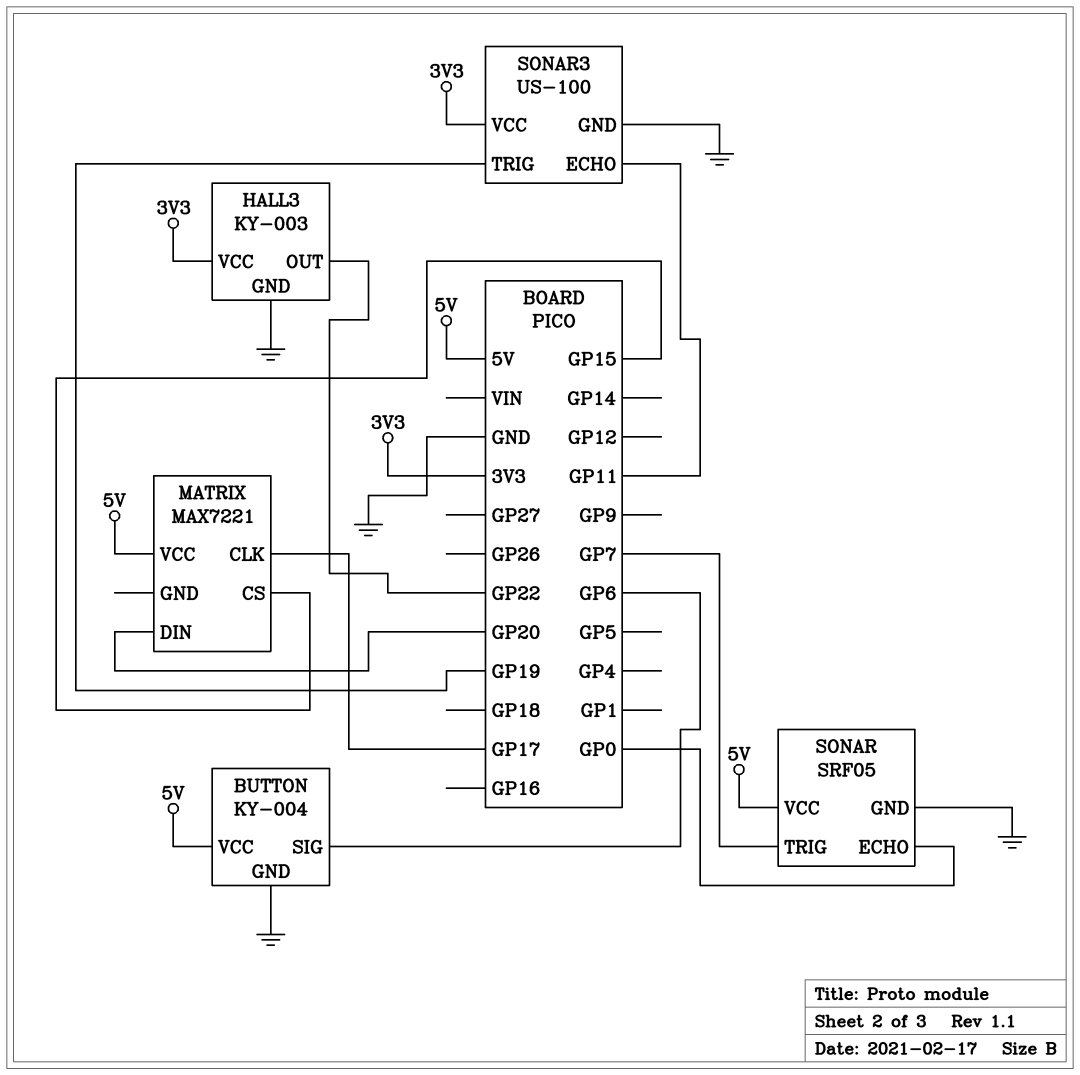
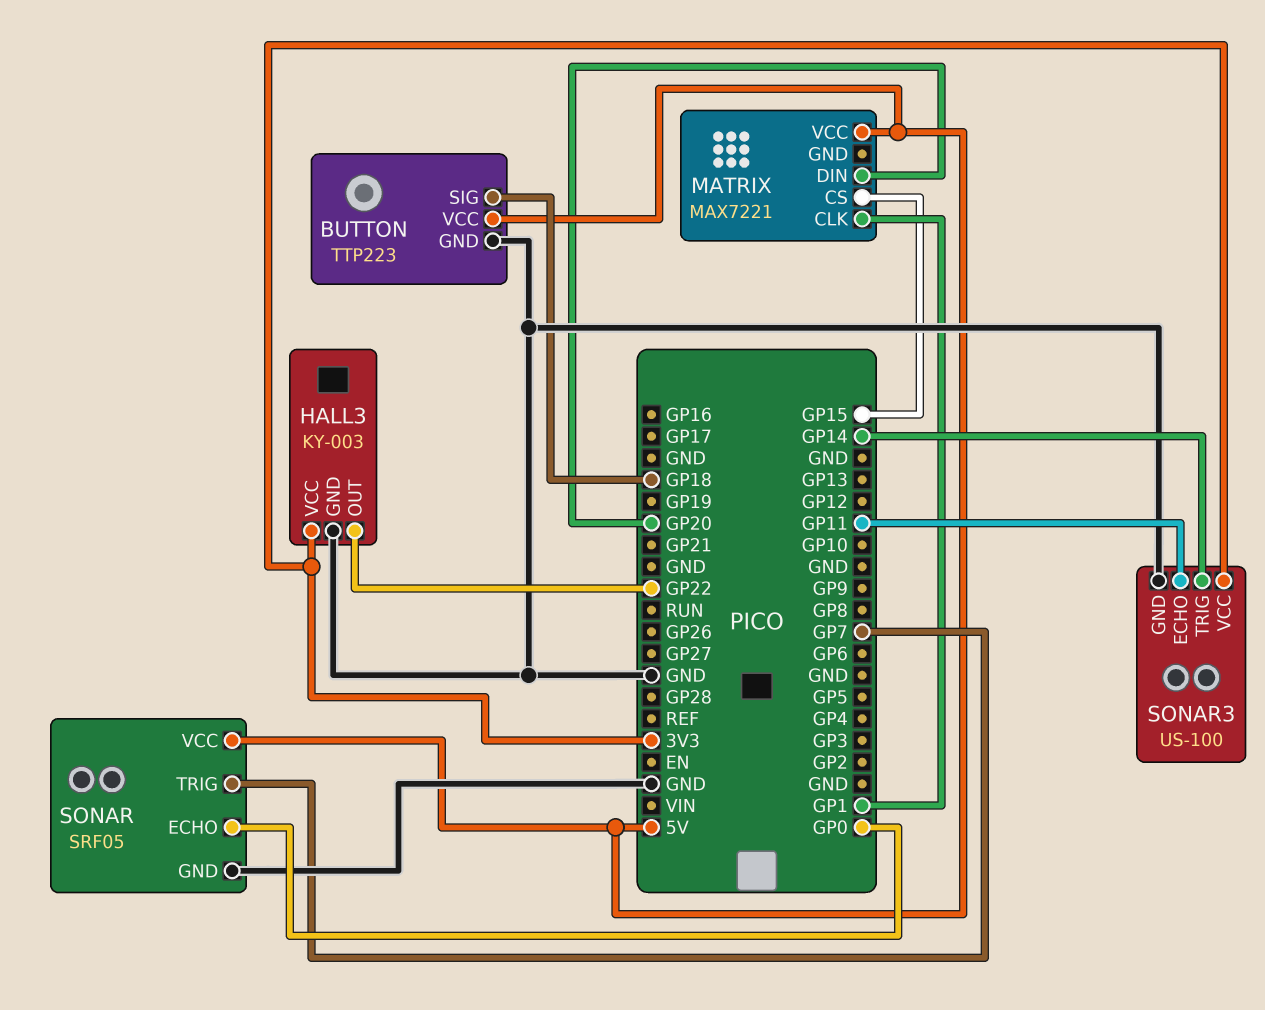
BUTTON: KY-004 -> TTP223
BUTTON pin SIG: GP6 -> GP18
MATRIX pin CLK: GP17 -> GP1
SONAR3 pin TRIG: GP19 -> GP14

